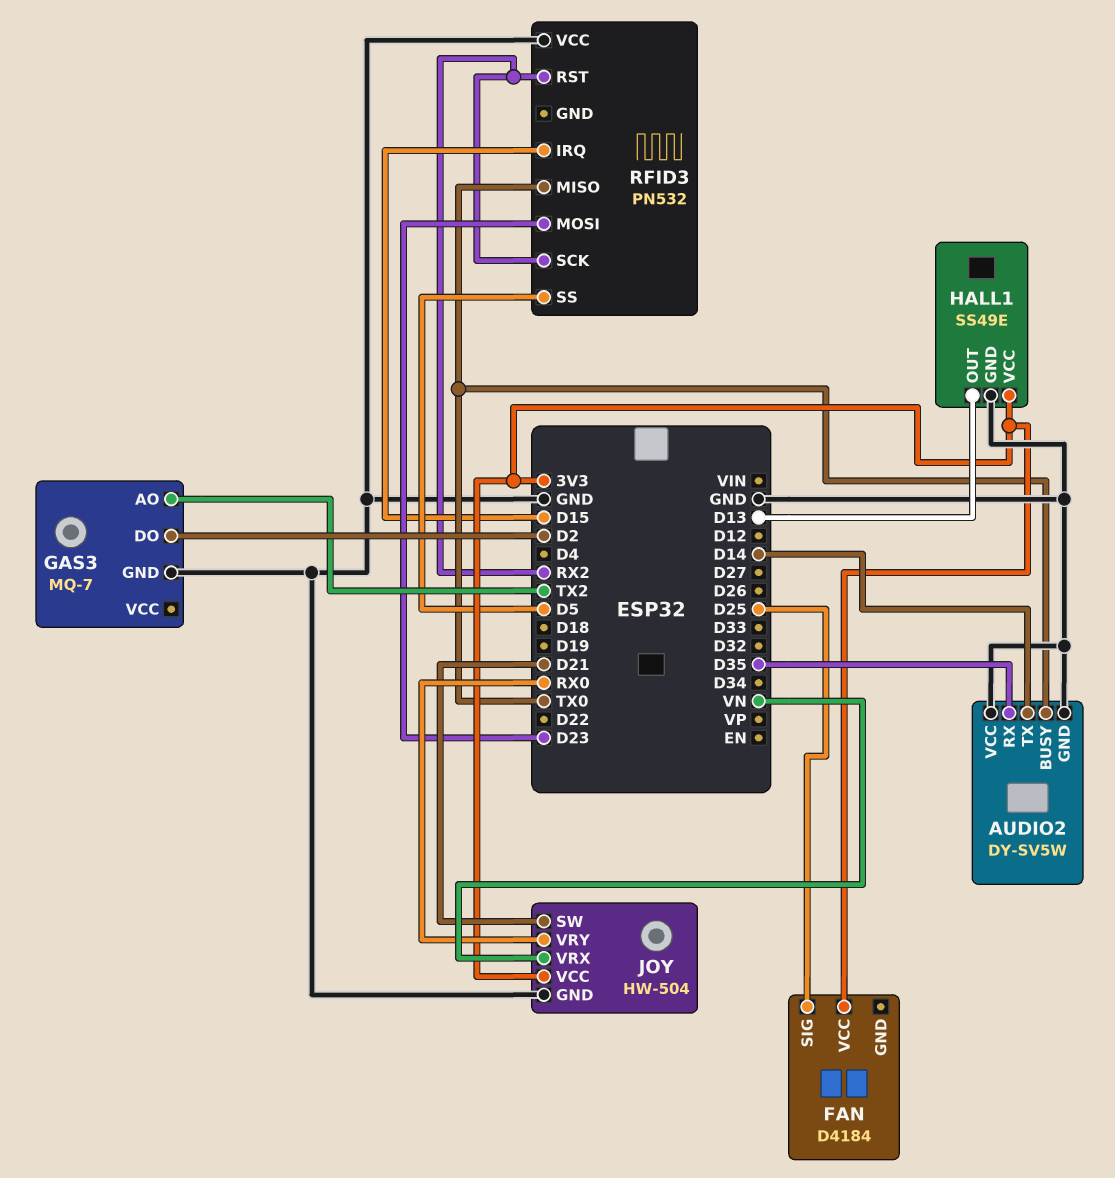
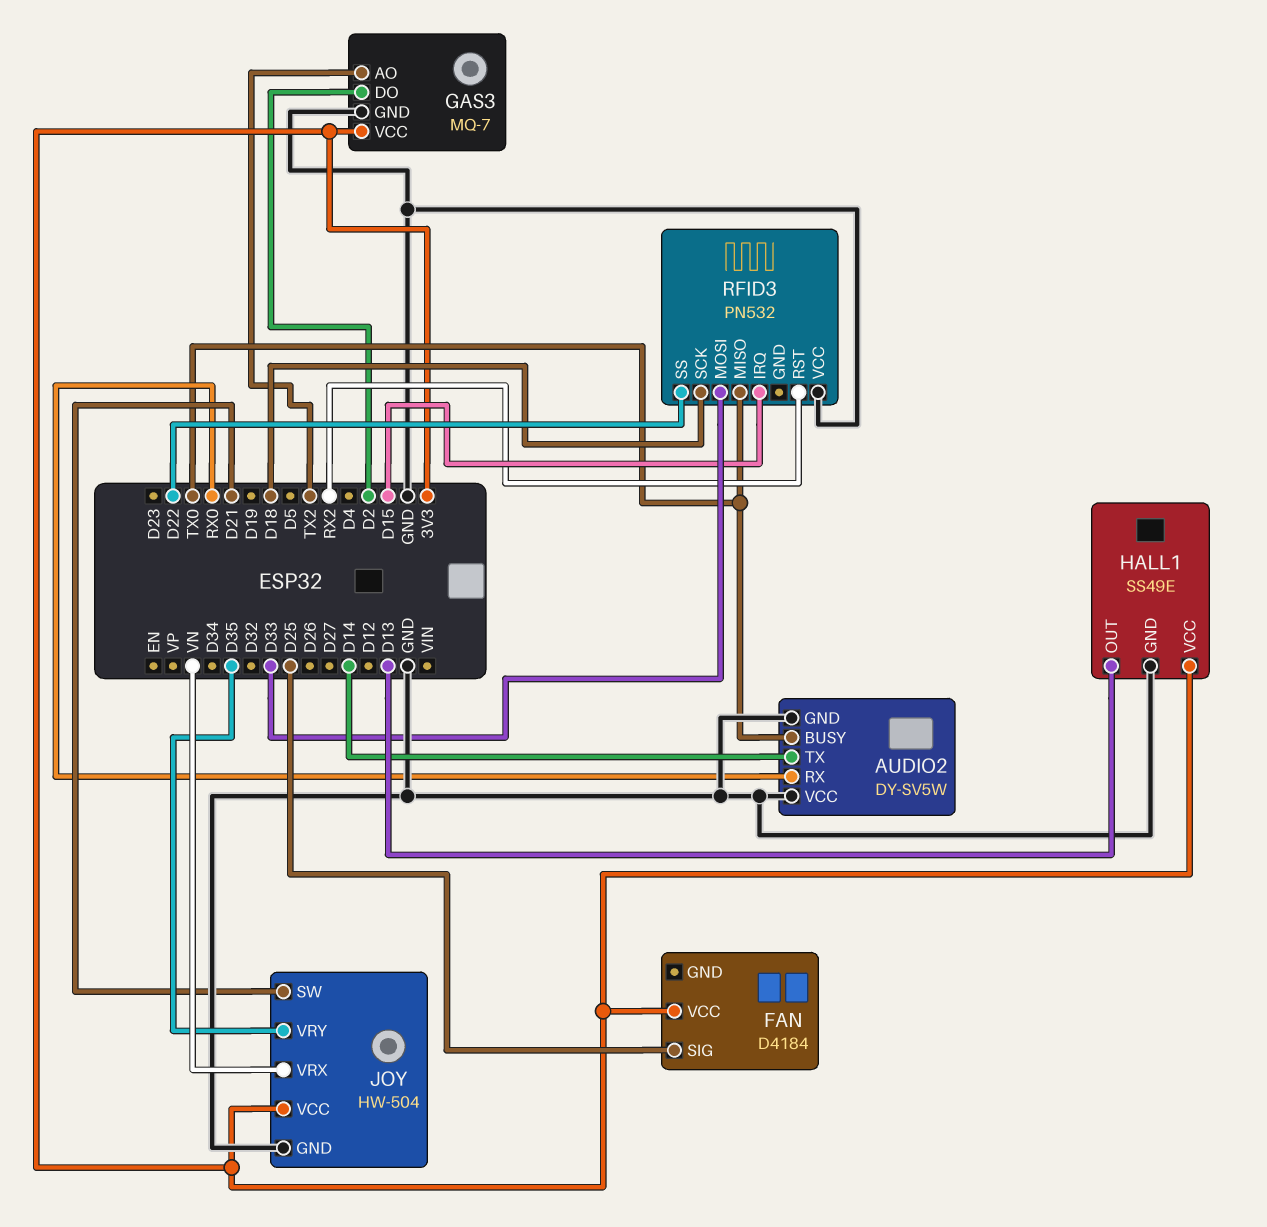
AUDIO2 pin RX: D35 -> RX0
GAS3 pin VCC: none -> 3V3
JOY pin VRY: RX0 -> D35
RFID3 pin MOSI: D23 -> D33
RFID3 pin SCK: RX2 -> D18
RFID3 pin SS: D5 -> D22

